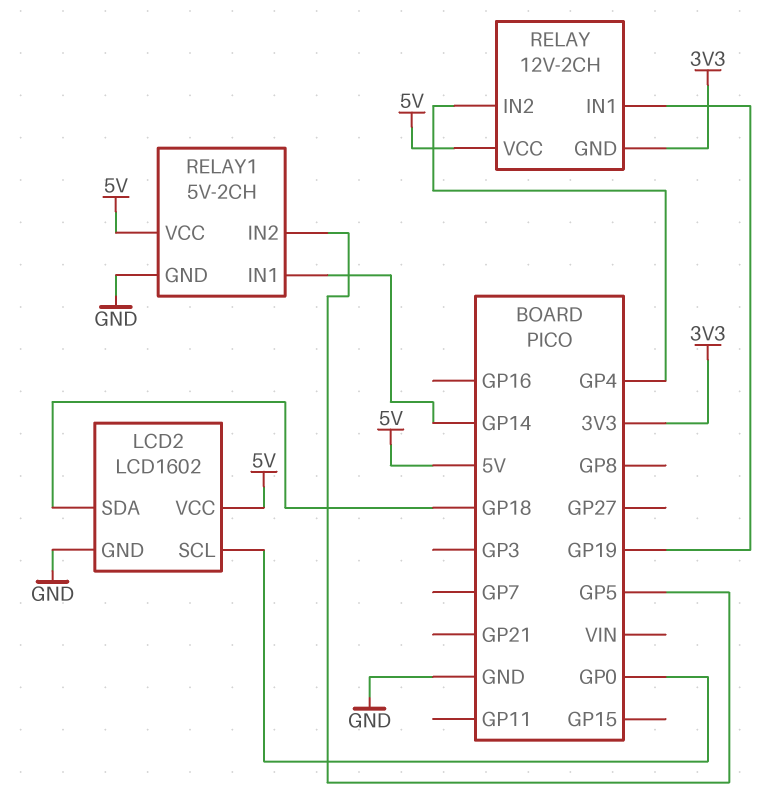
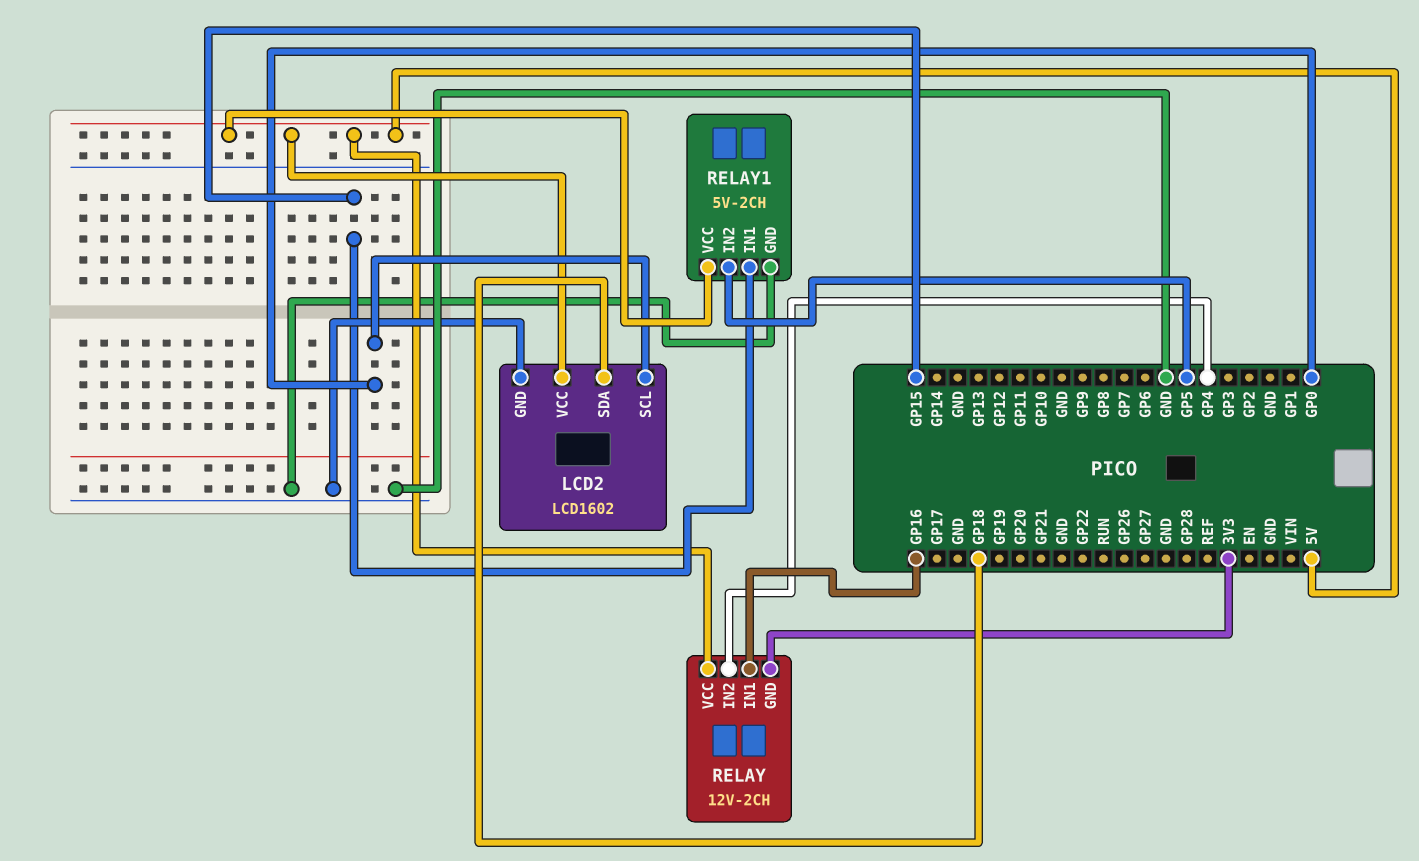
RELAY pin IN1: GP19 -> GP16
RELAY1 pin IN1: GP14 -> GP15

